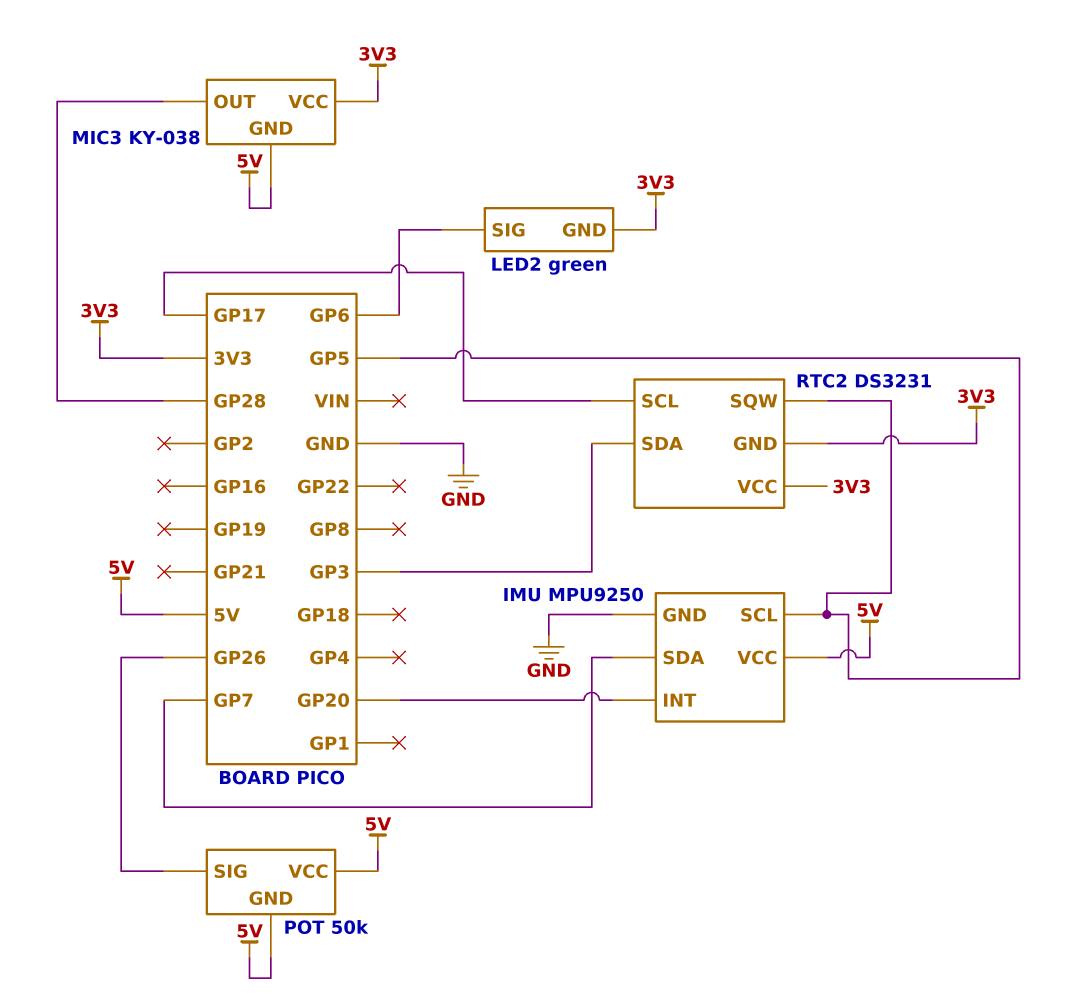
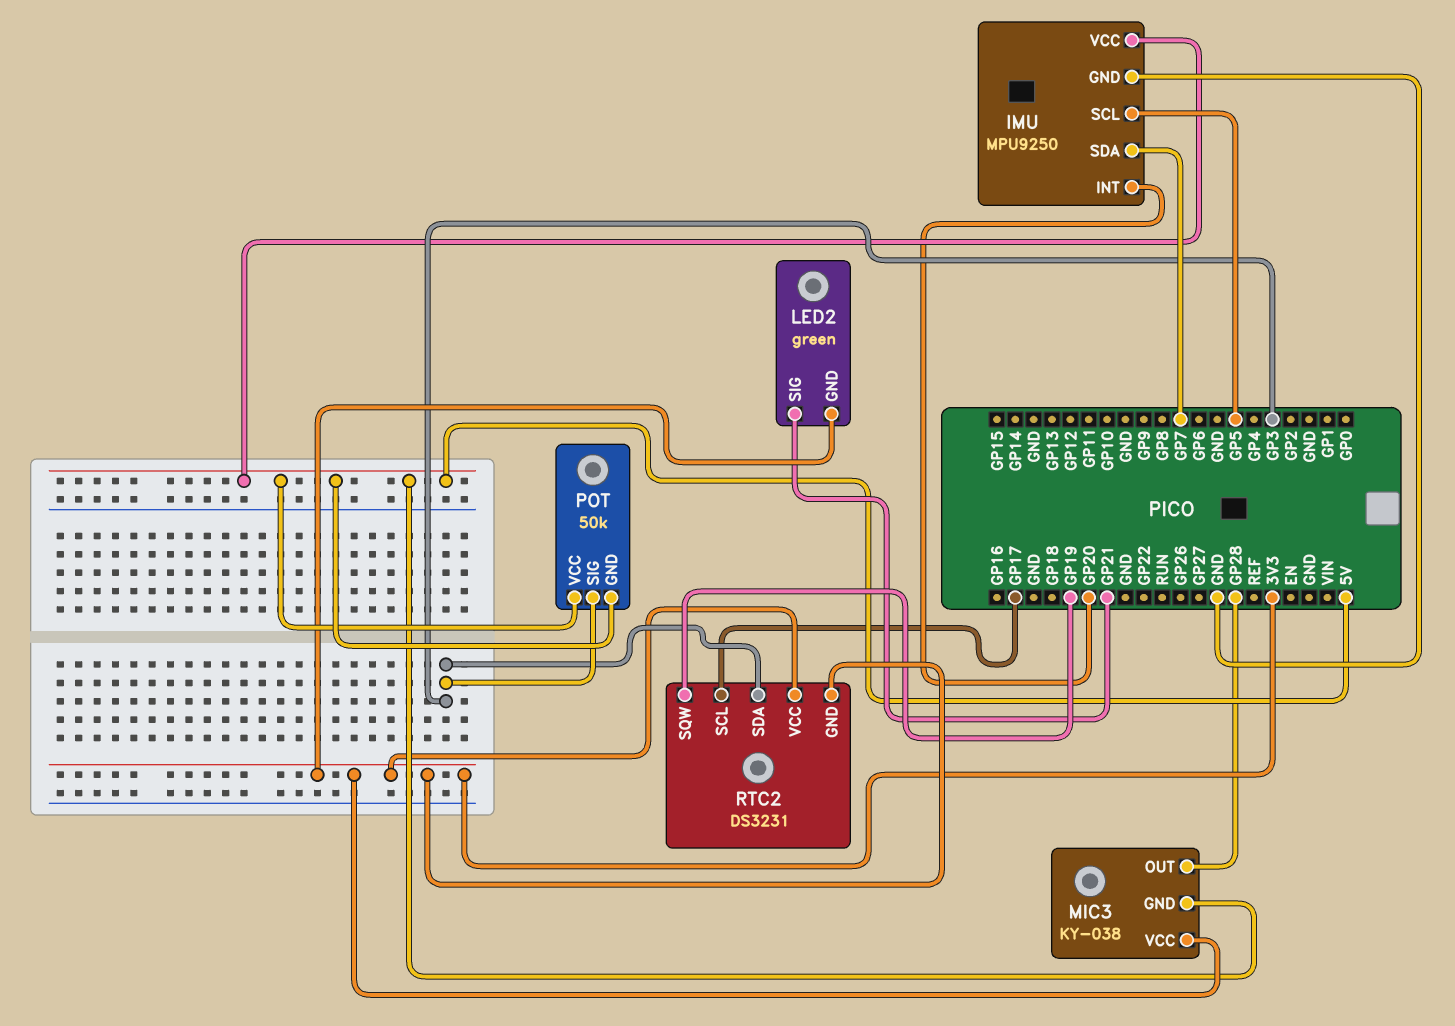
LED2 pin SIG: GP6 -> GP21
POT pin SIG: GP26 -> GP3
RTC2 pin SQW: GP5 -> GP19

